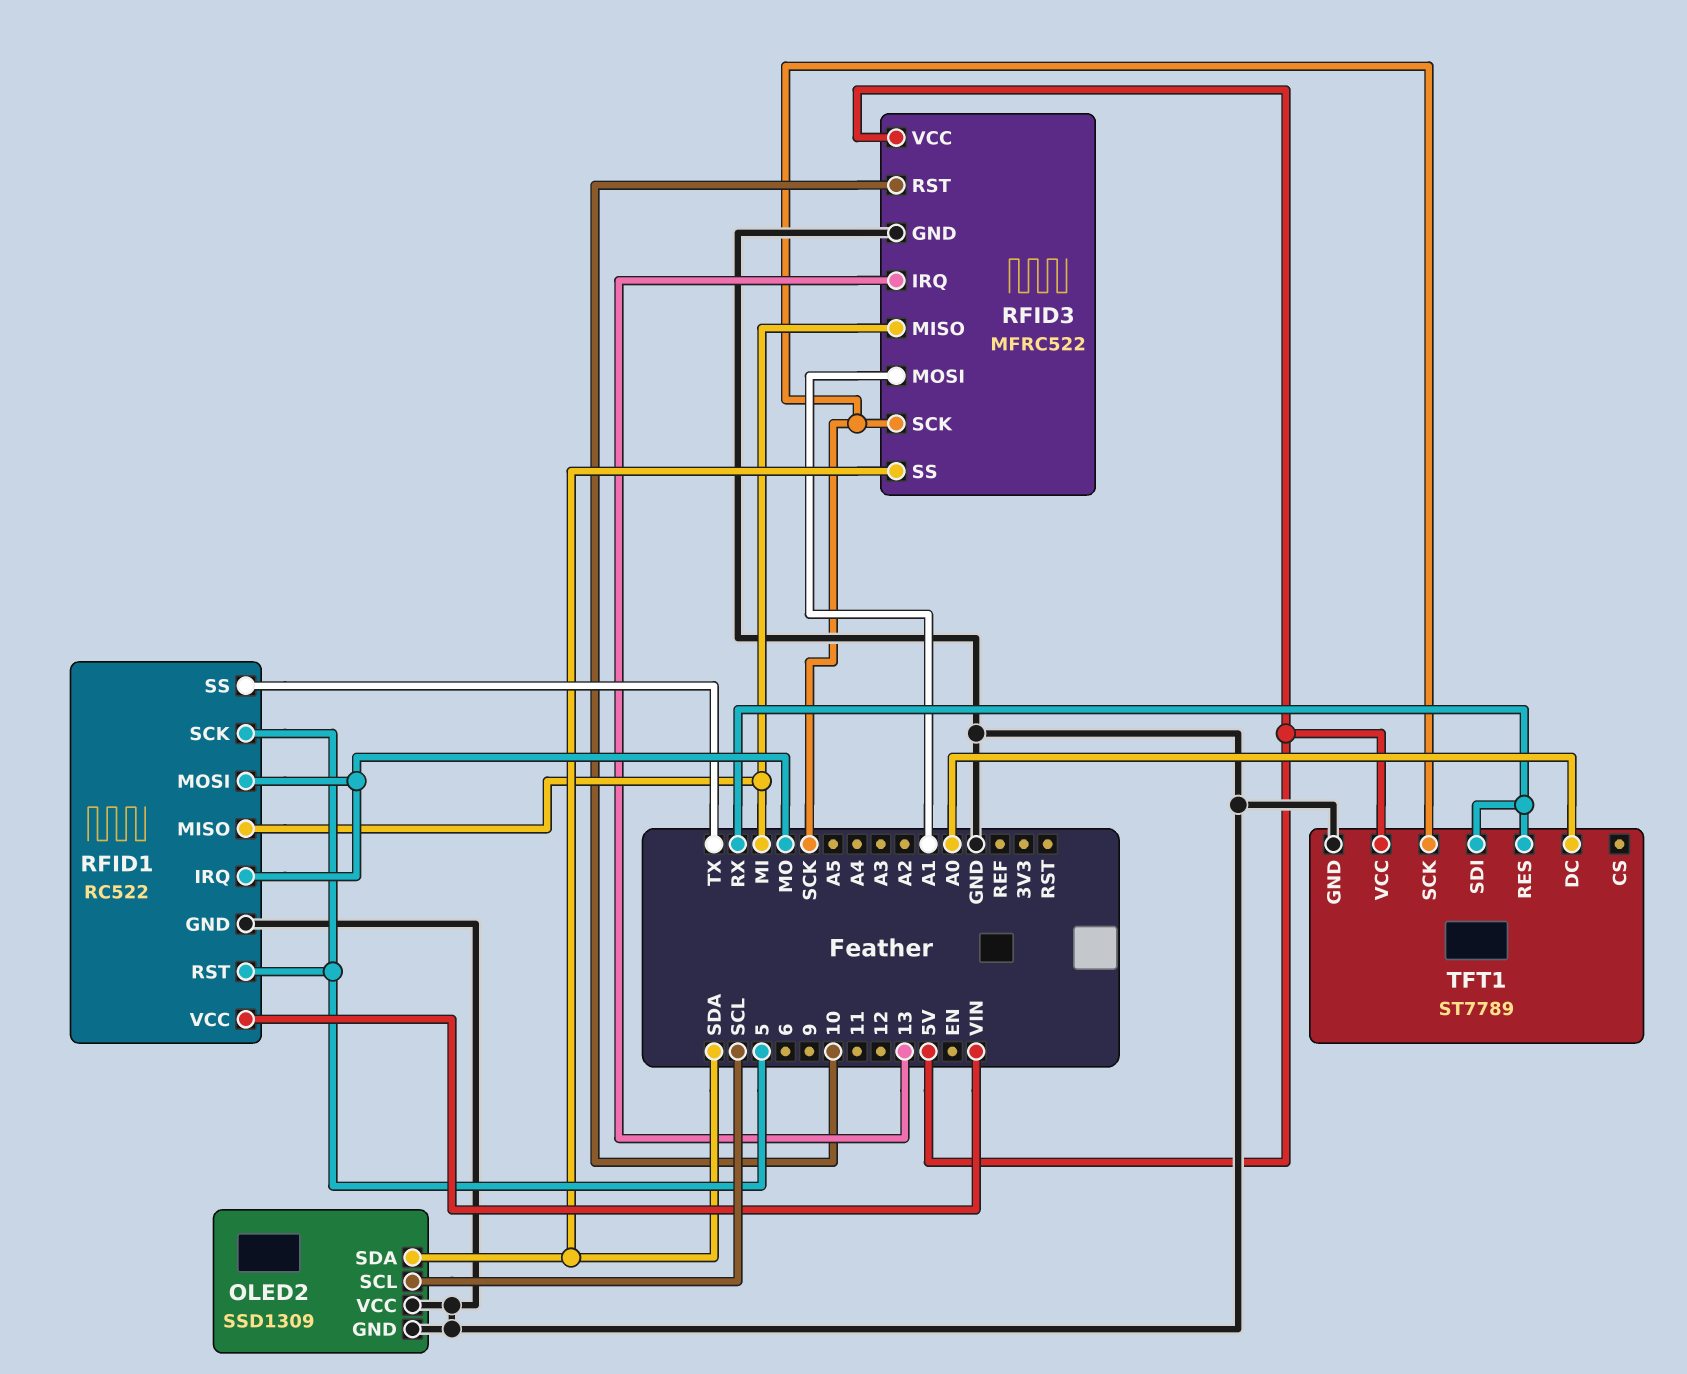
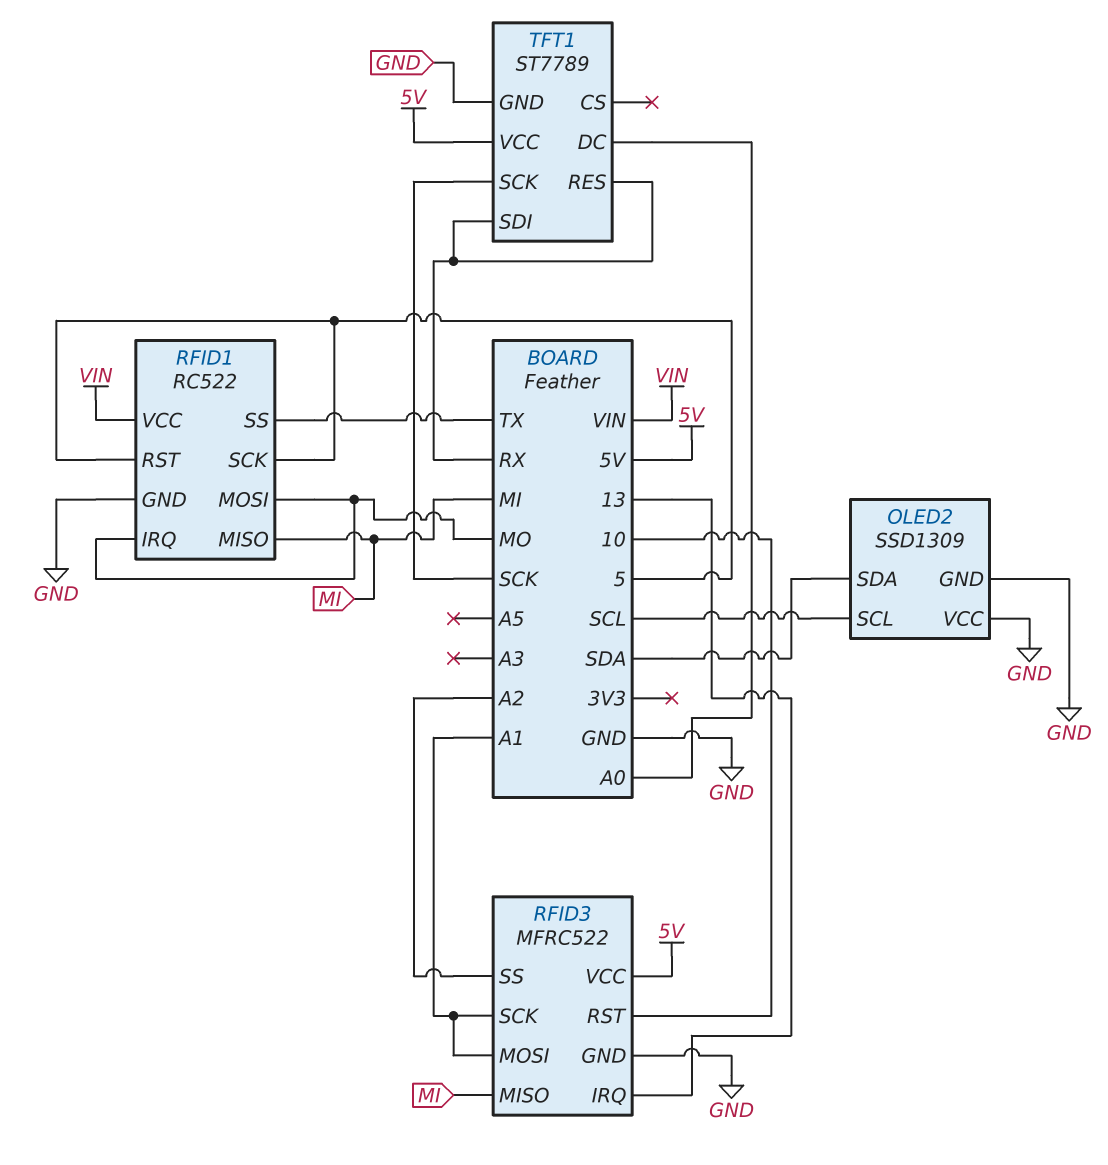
RFID3 pin SCK: SCK -> A1
RFID3 pin SS: SDA -> A2

